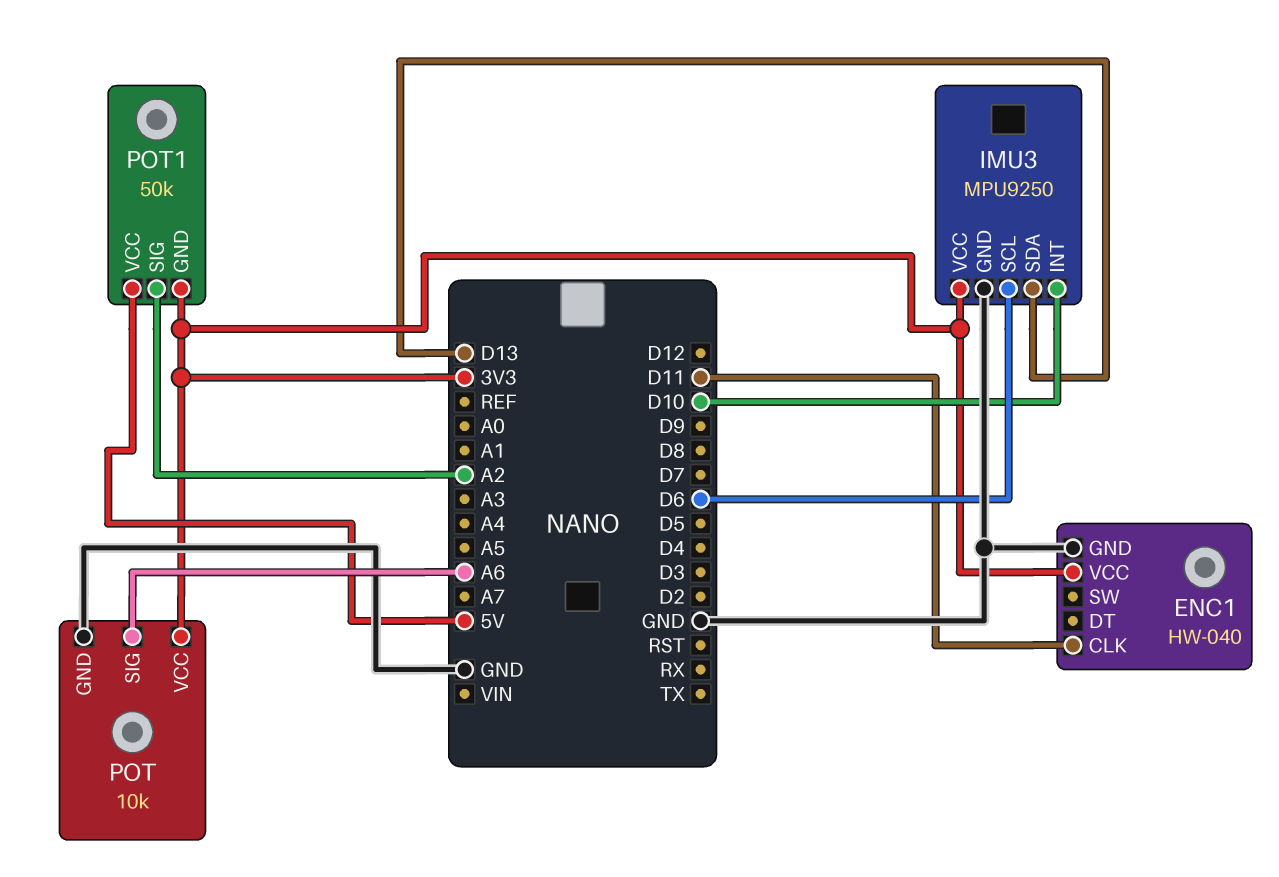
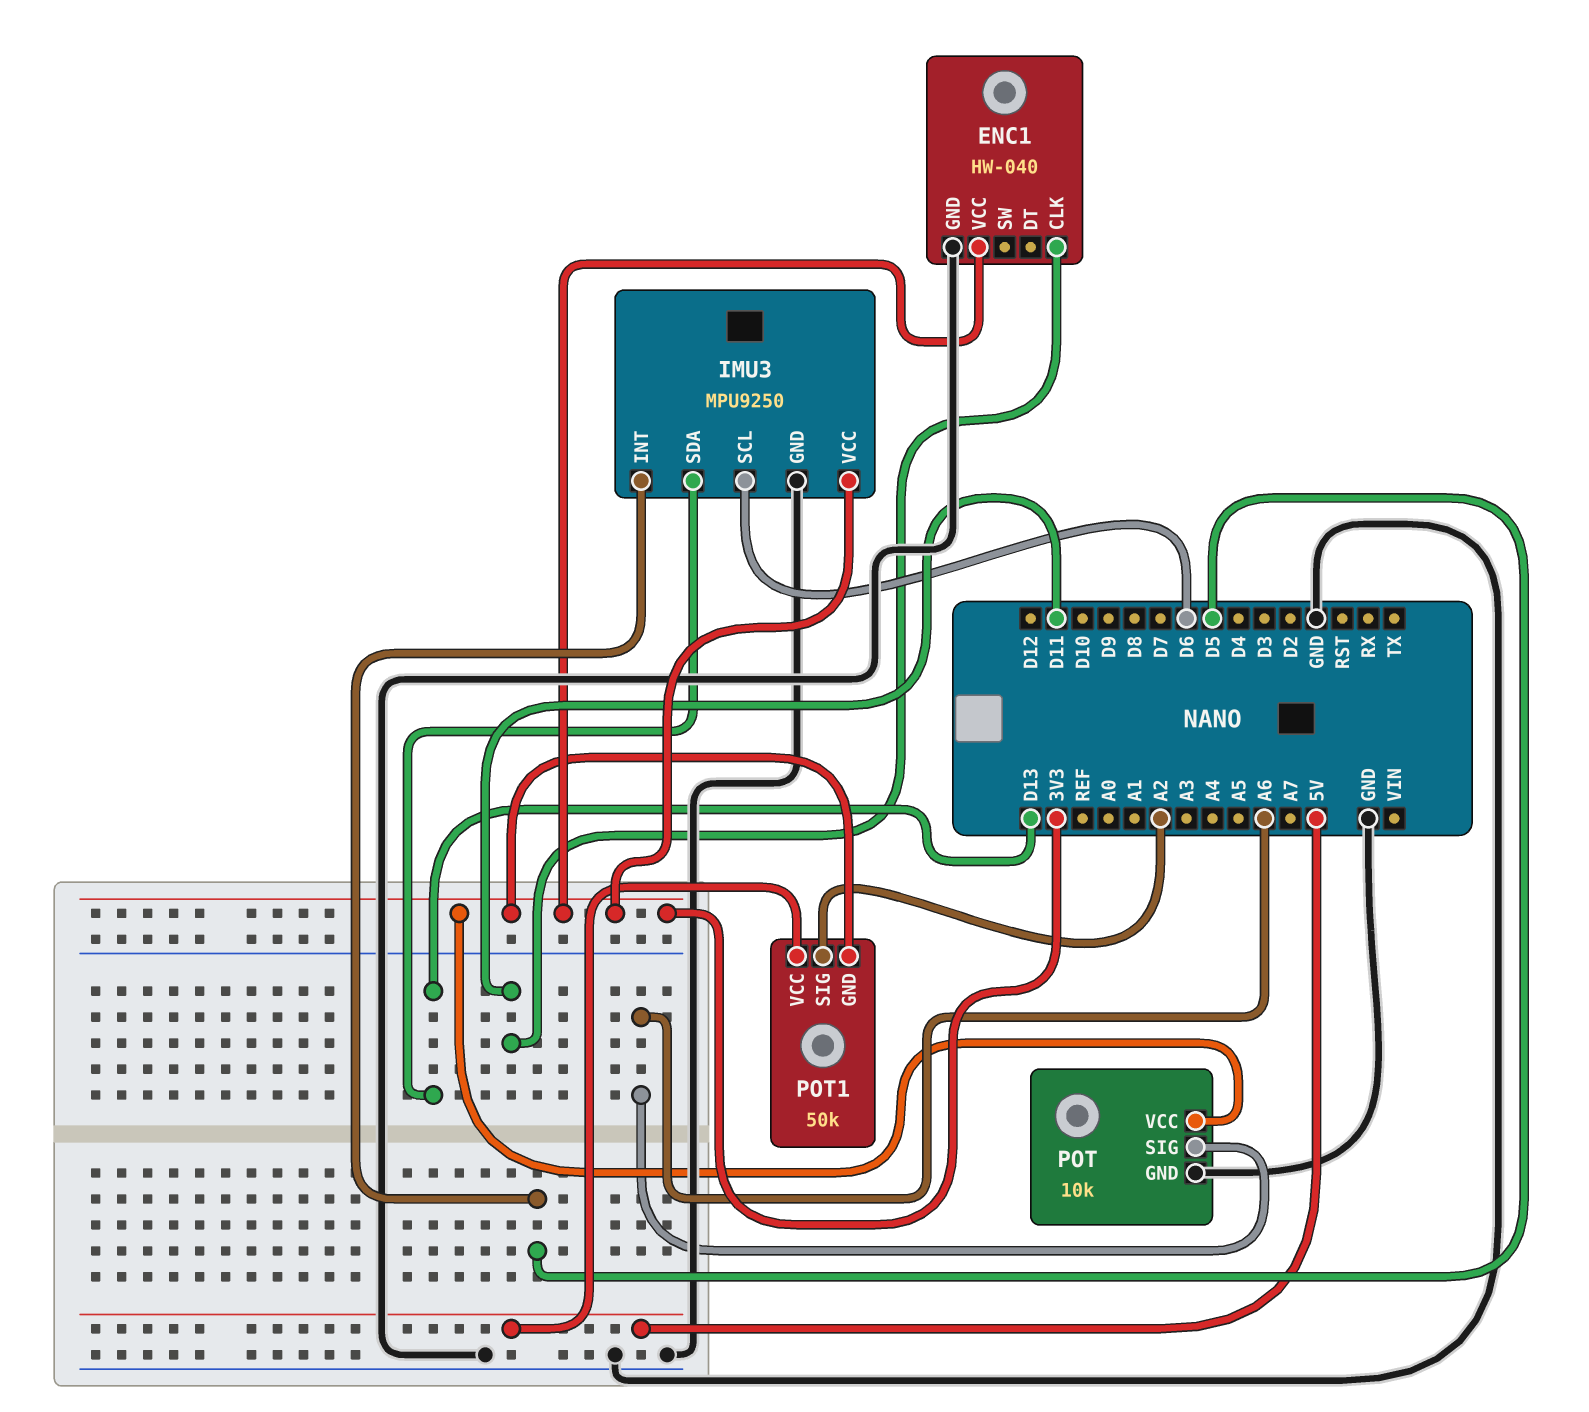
IMU3 pin INT: D10 -> D5

